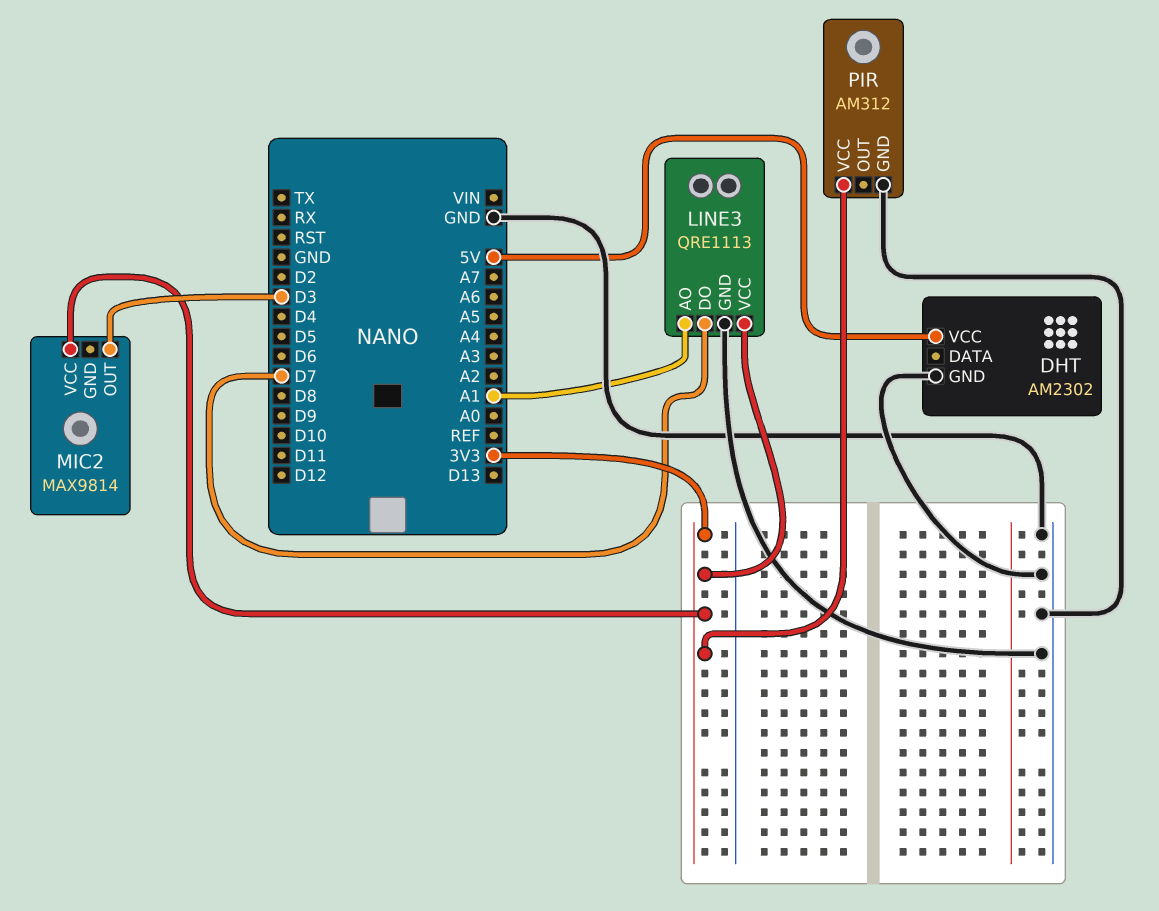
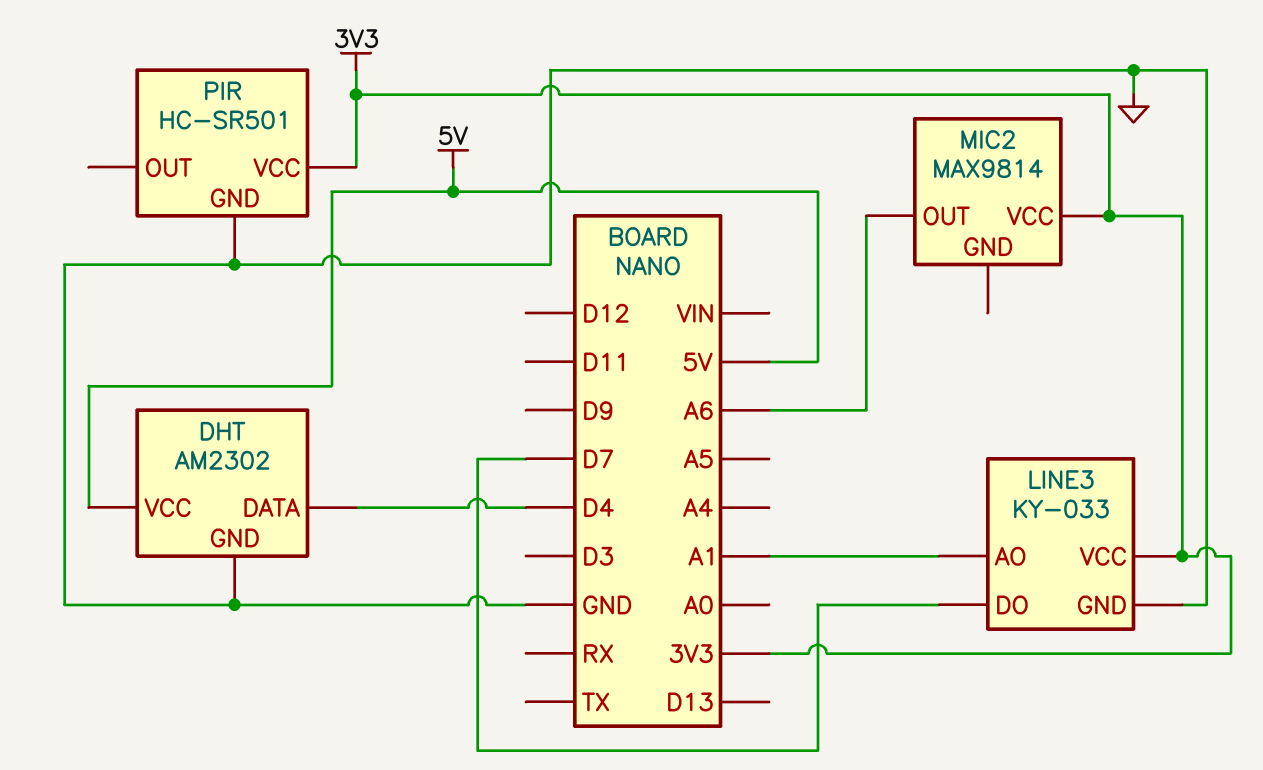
DHT pin DATA: none -> D4
LINE3: QRE1113 -> KY-033
MIC2 pin OUT: D3 -> A6
PIR: AM312 -> HC-SR501

